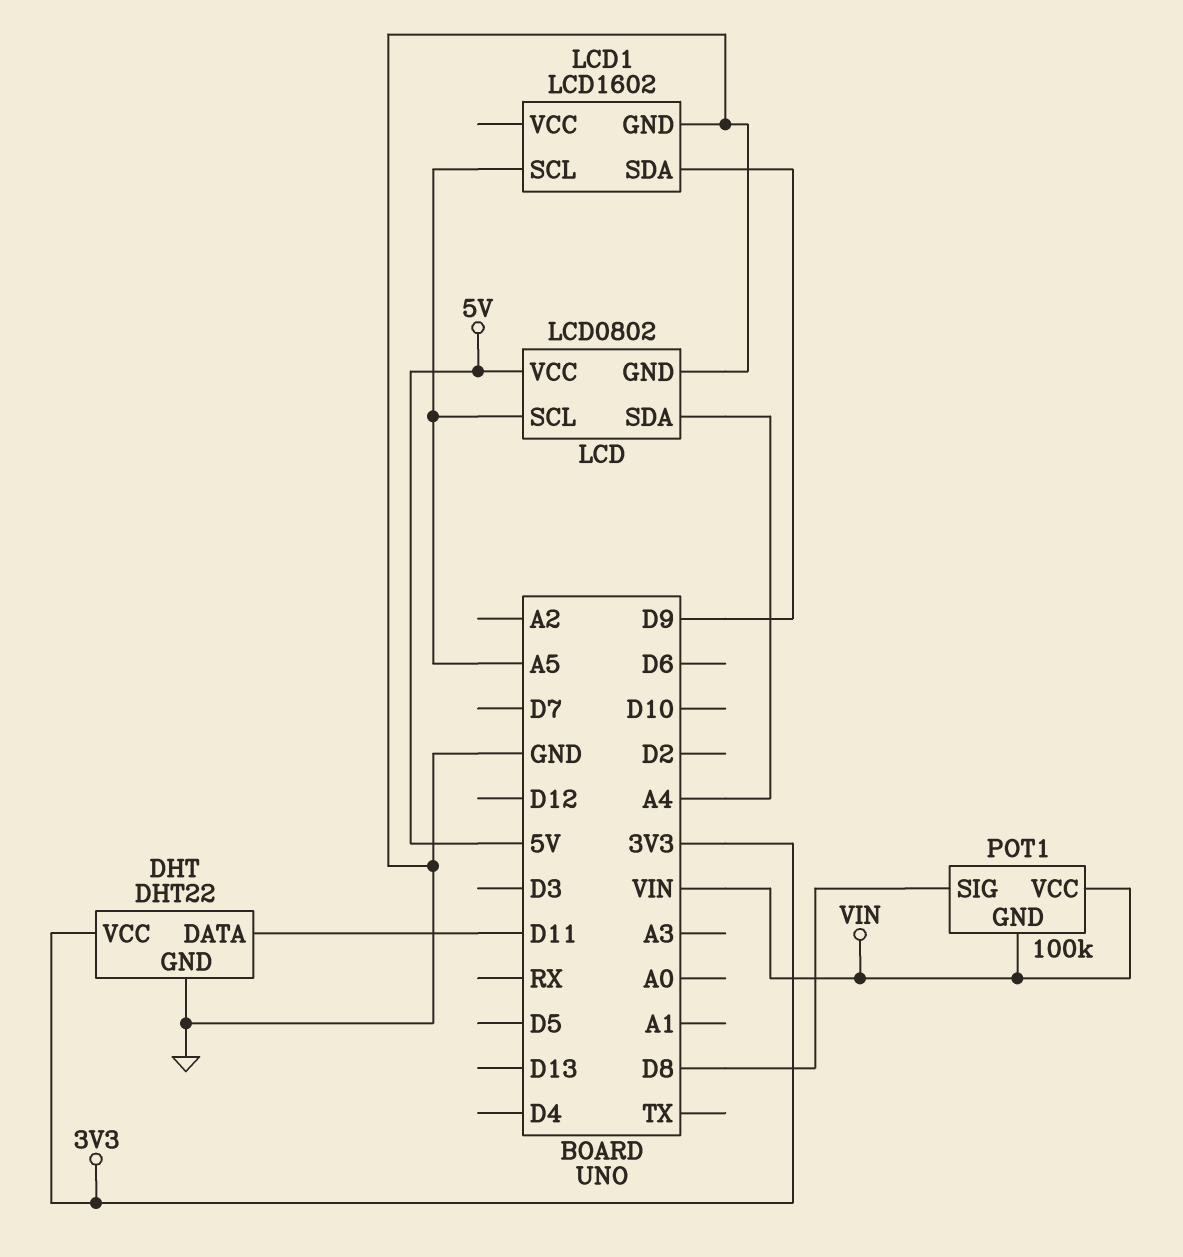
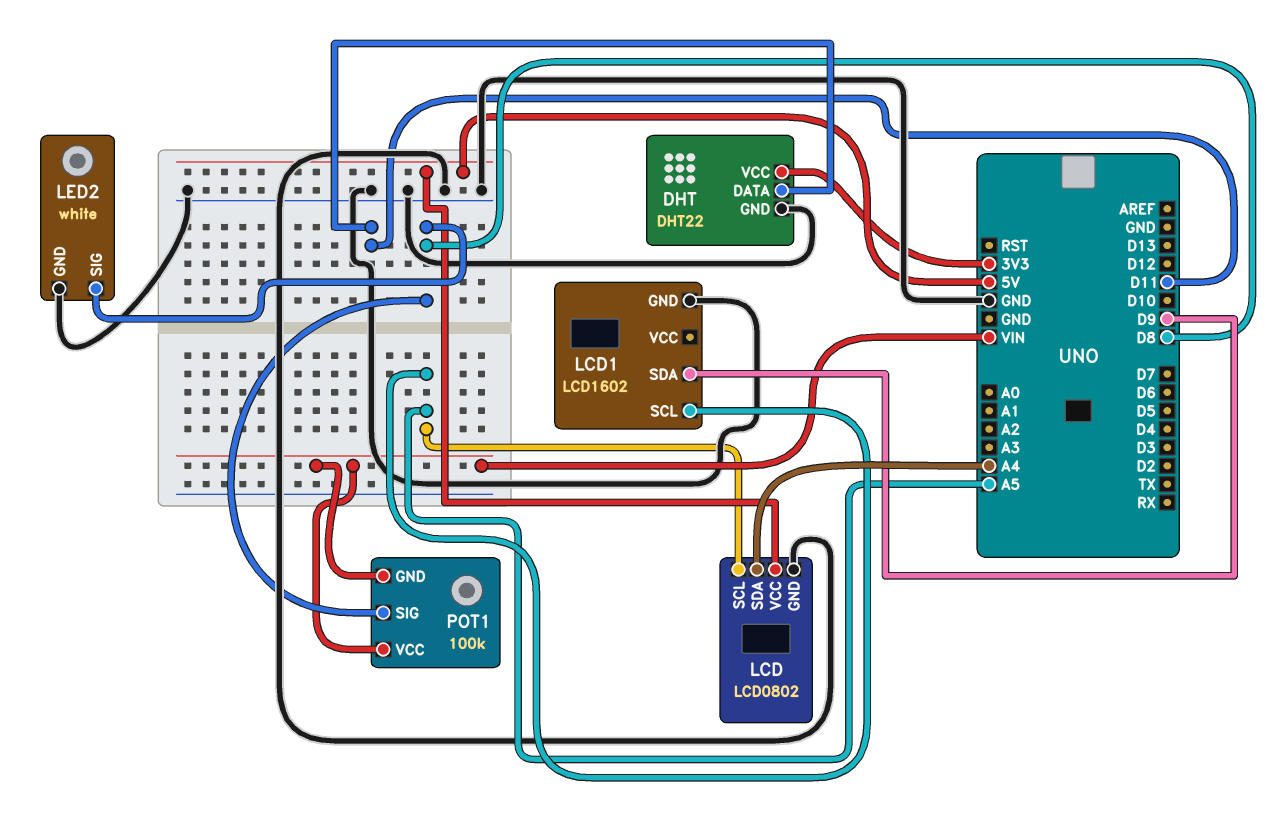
LED2: none -> white
LED2 pin GND: none -> GND
LED2 pin SIG: none -> D8

